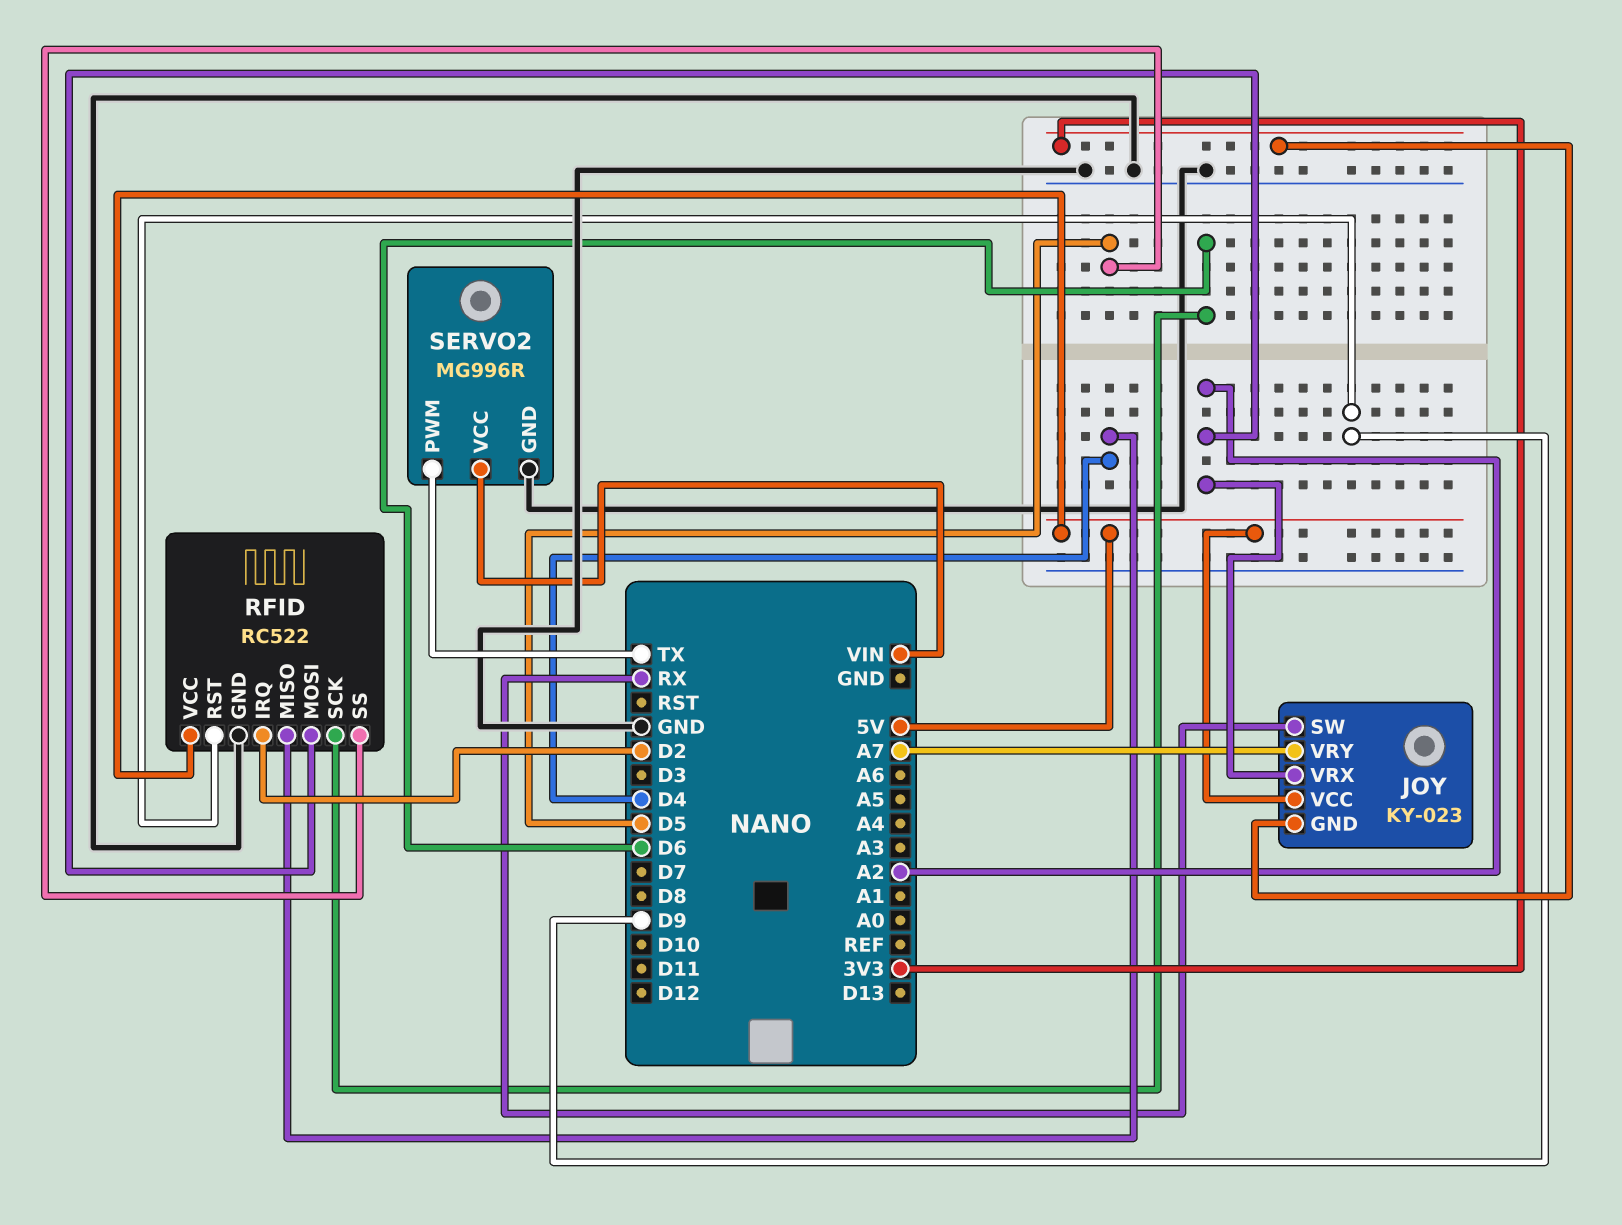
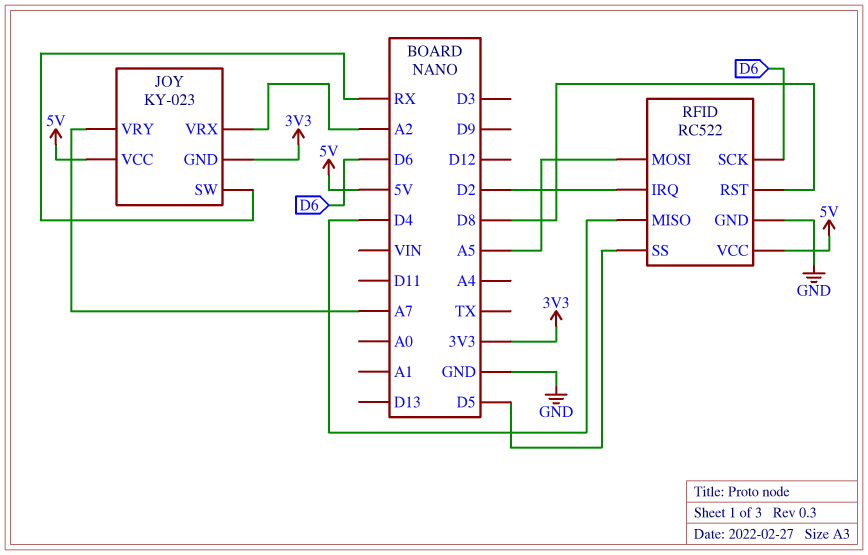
RFID pin MOSI: A2 -> A5
RFID pin RST: D9 -> D8
SERVO2: MG996R -> none
SERVO2 pin GND: GND -> none
SERVO2 pin PWM: TX -> none
SERVO2 pin VCC: VIN -> none

